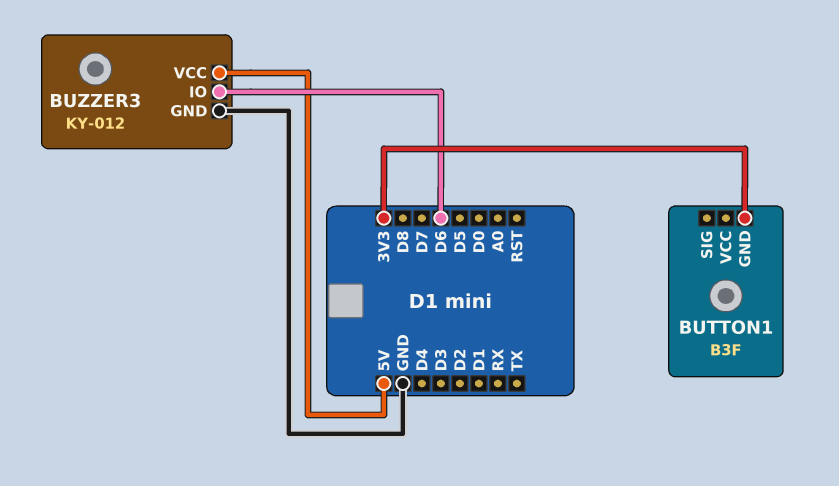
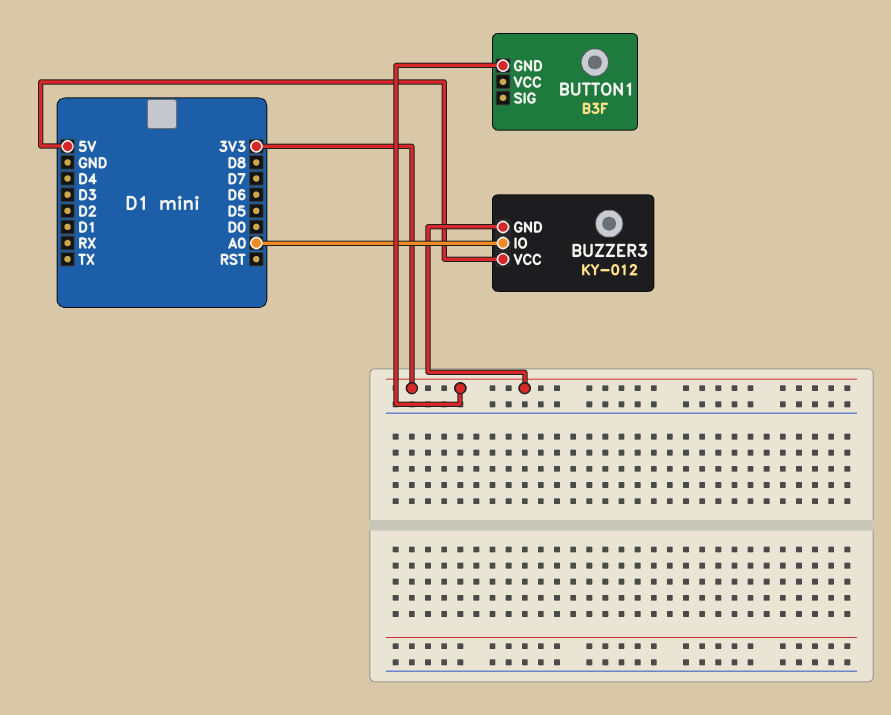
BUZZER3 pin GND: GND -> 3V3
BUZZER3 pin IO: D6 -> A0

